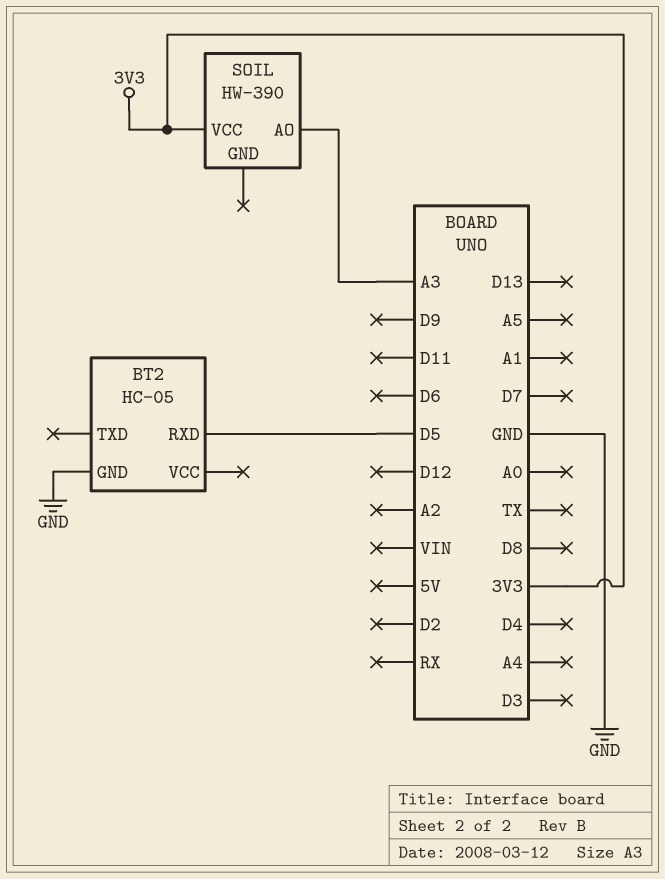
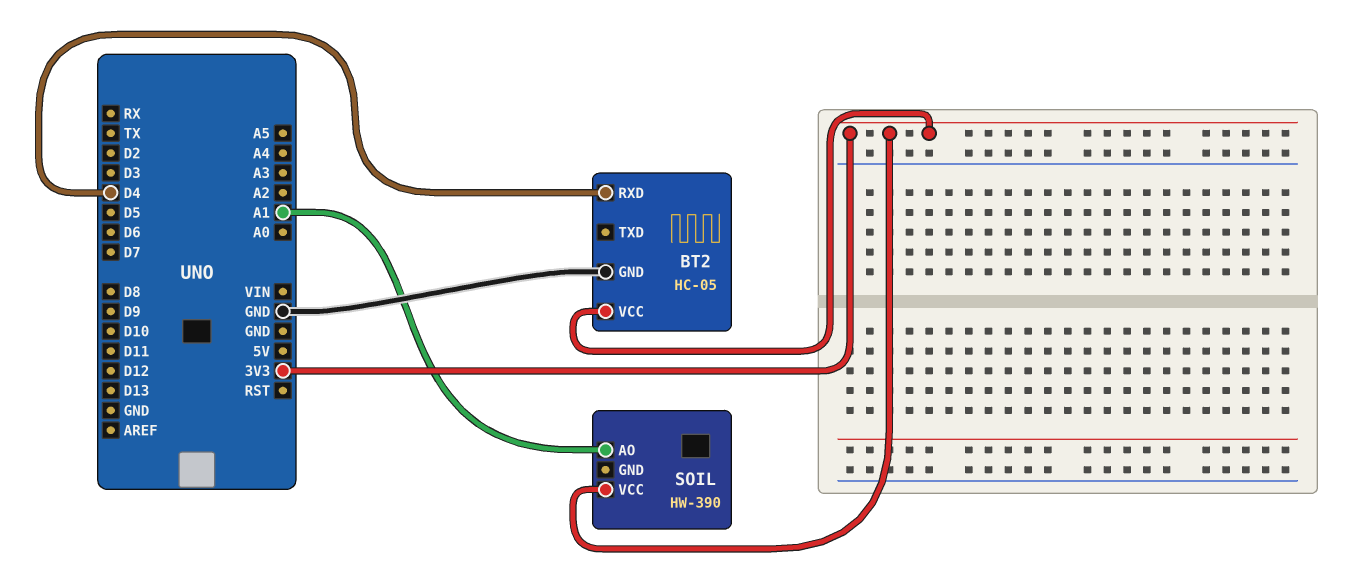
BT2 pin RXD: D5 -> D4
BT2 pin VCC: none -> 3V3
SOIL pin AO: A3 -> A1

